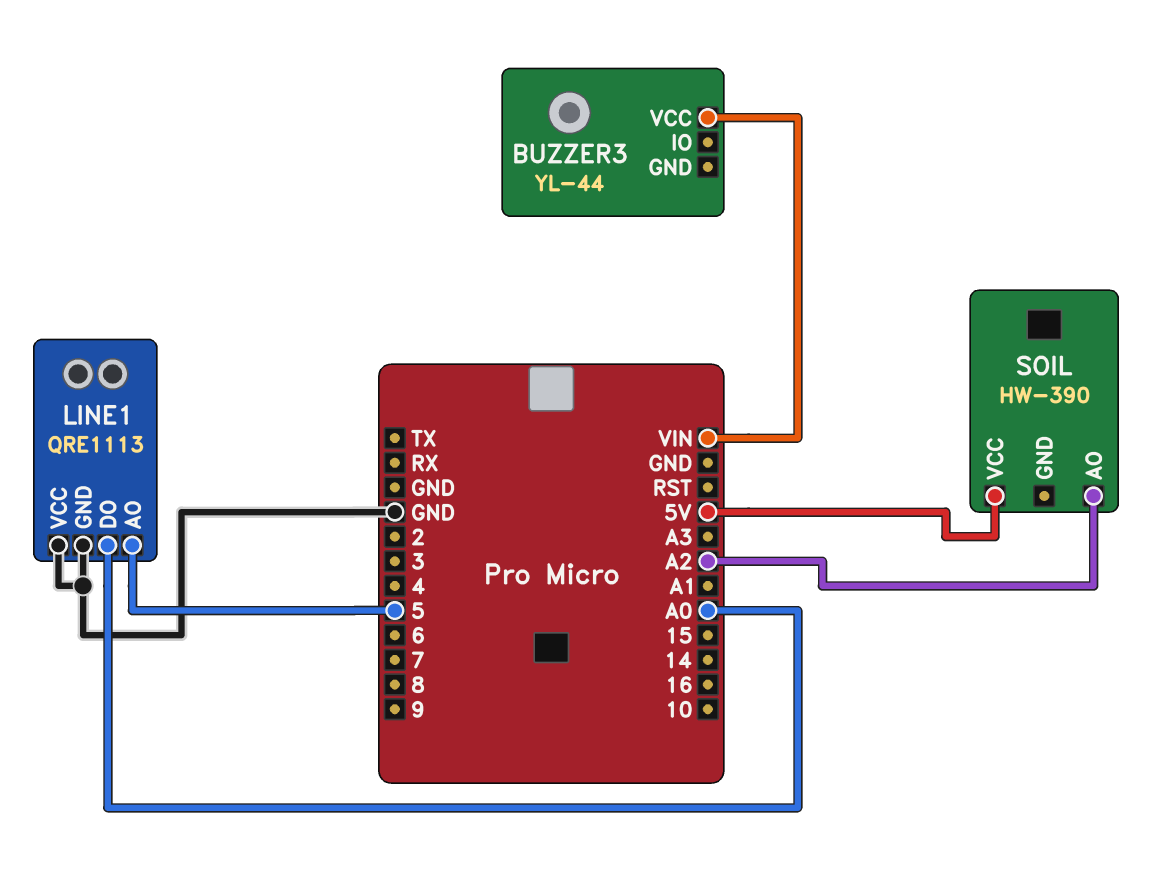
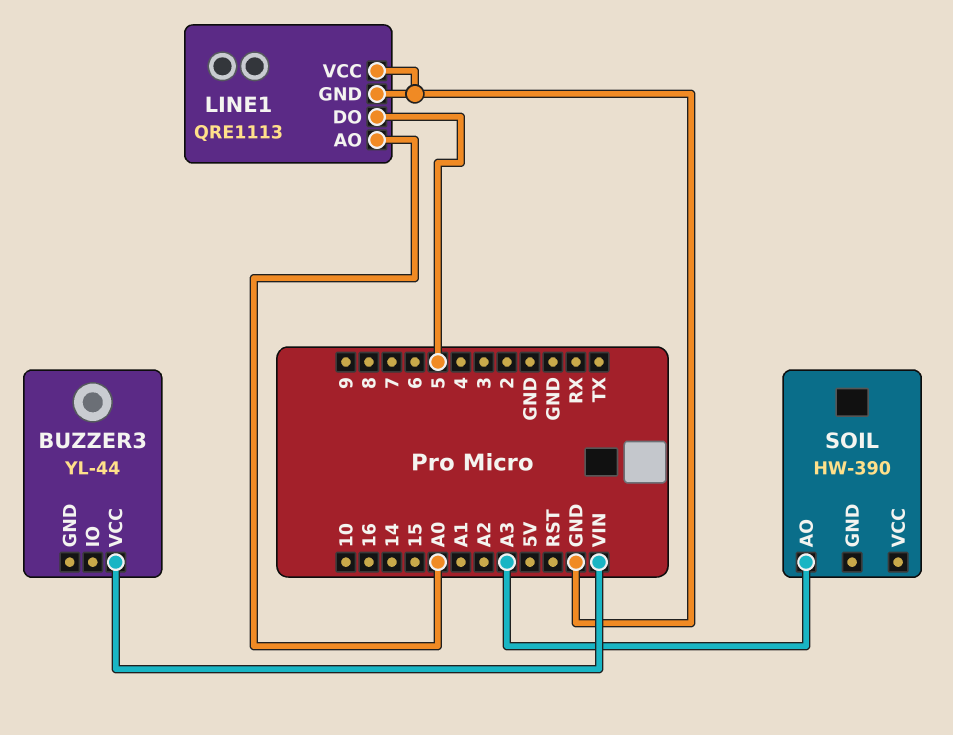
LINE1 pin AO: 5 -> A0
LINE1 pin DO: A0 -> 5
SOIL pin AO: A2 -> A3
SOIL pin VCC: 5V -> none

